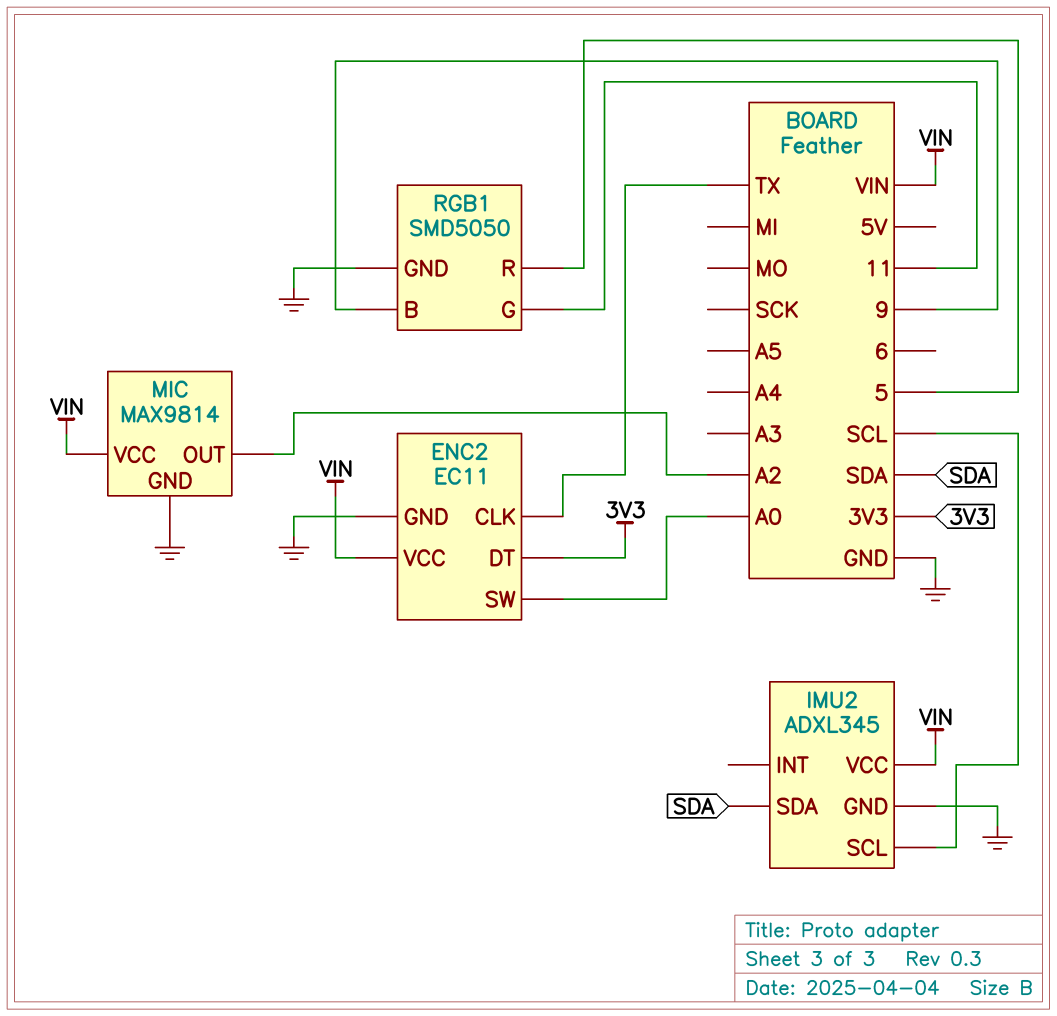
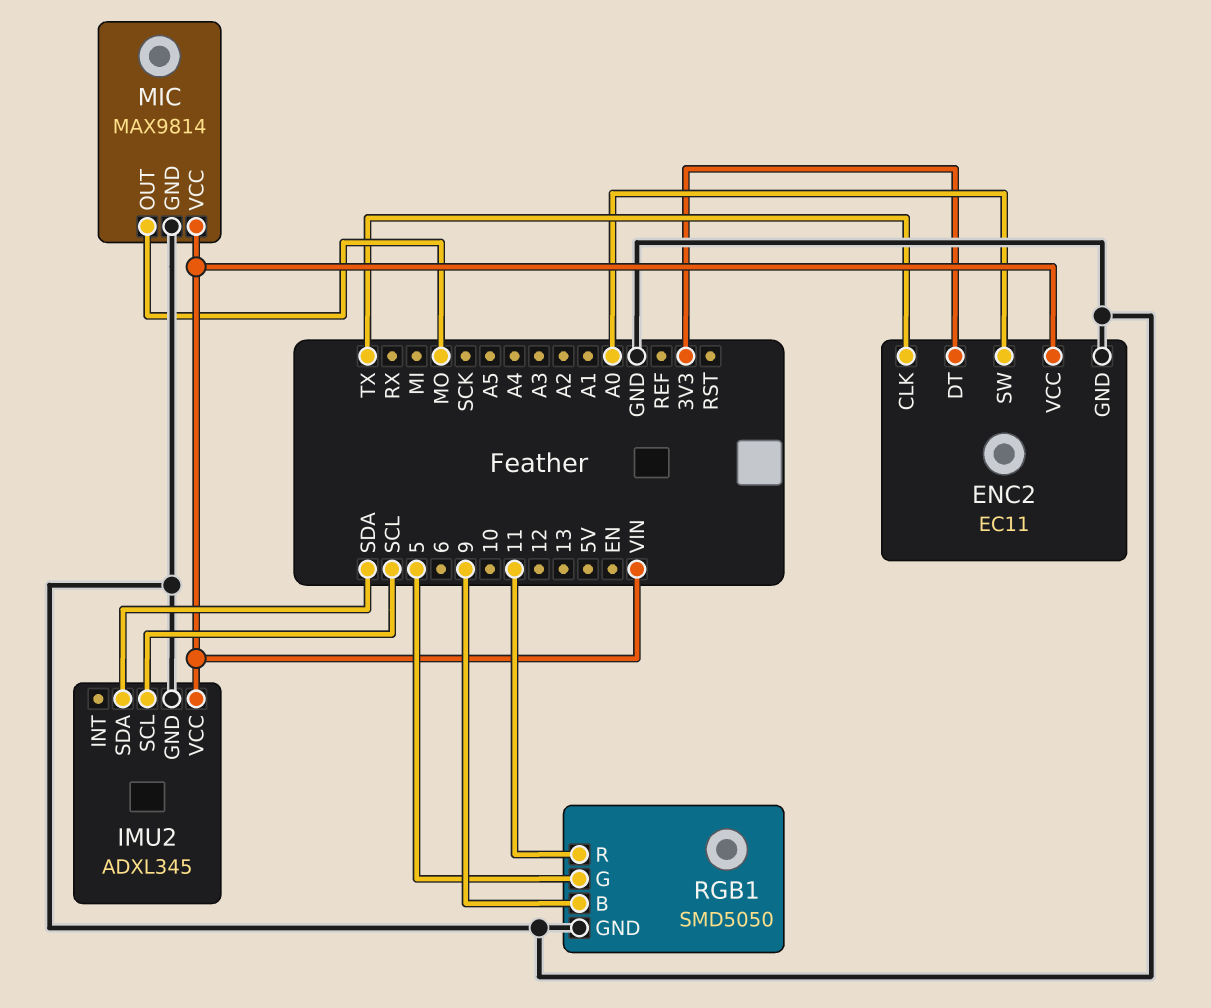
MIC pin OUT: A2 -> MO
RGB1 pin G: 11 -> 5
RGB1 pin R: 5 -> 11

